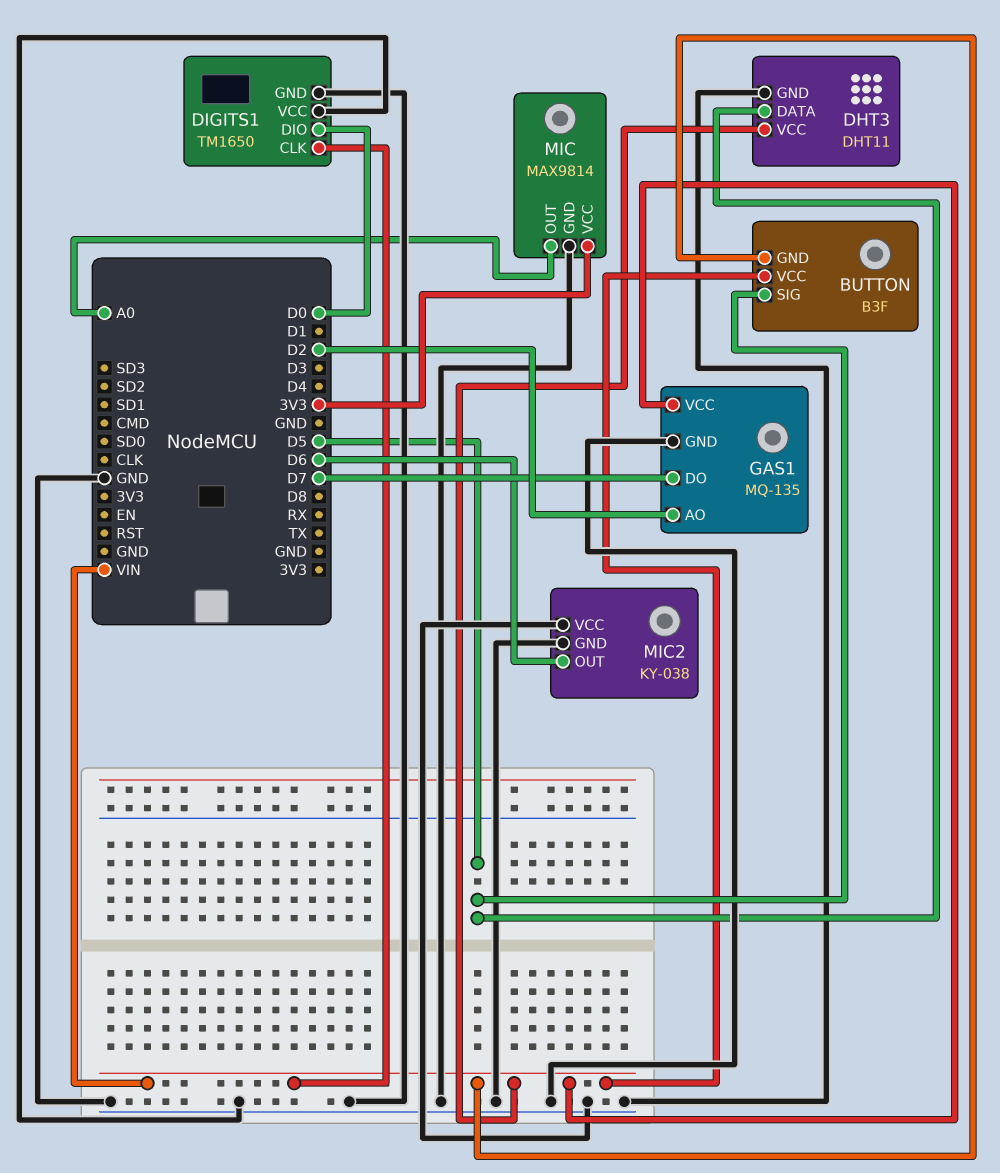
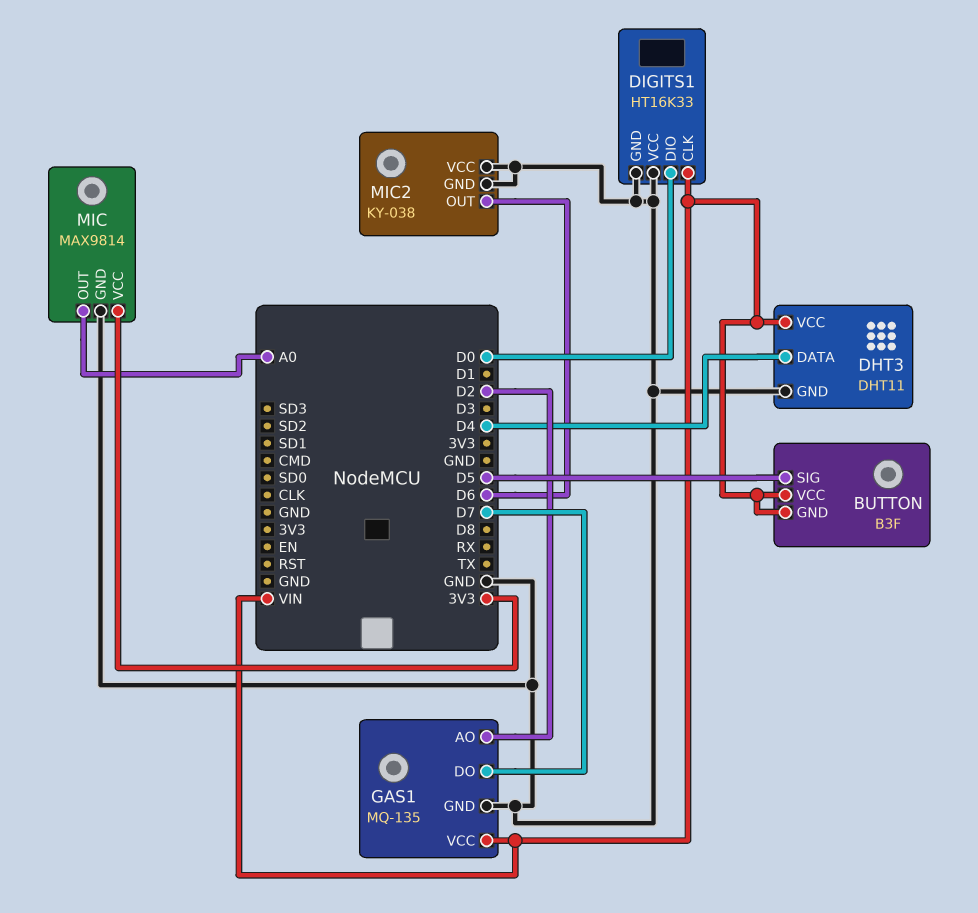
DHT3 pin DATA: D5 -> D4
DIGITS1: TM1650 -> HT16K33

